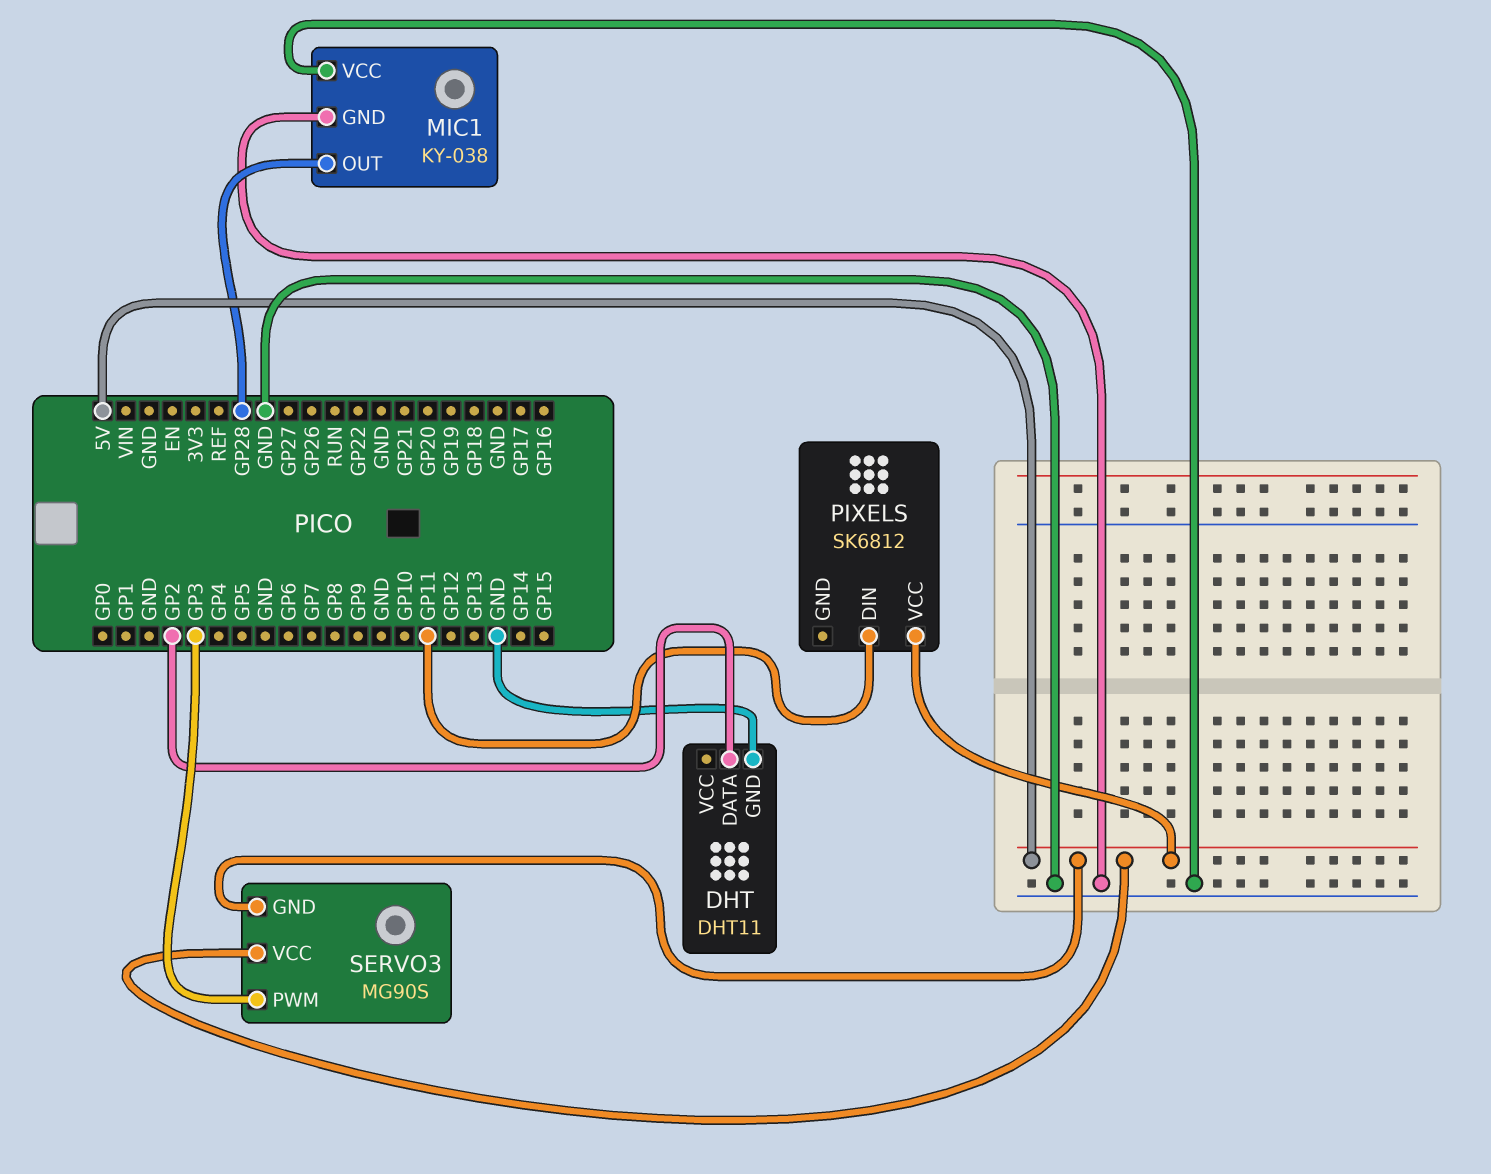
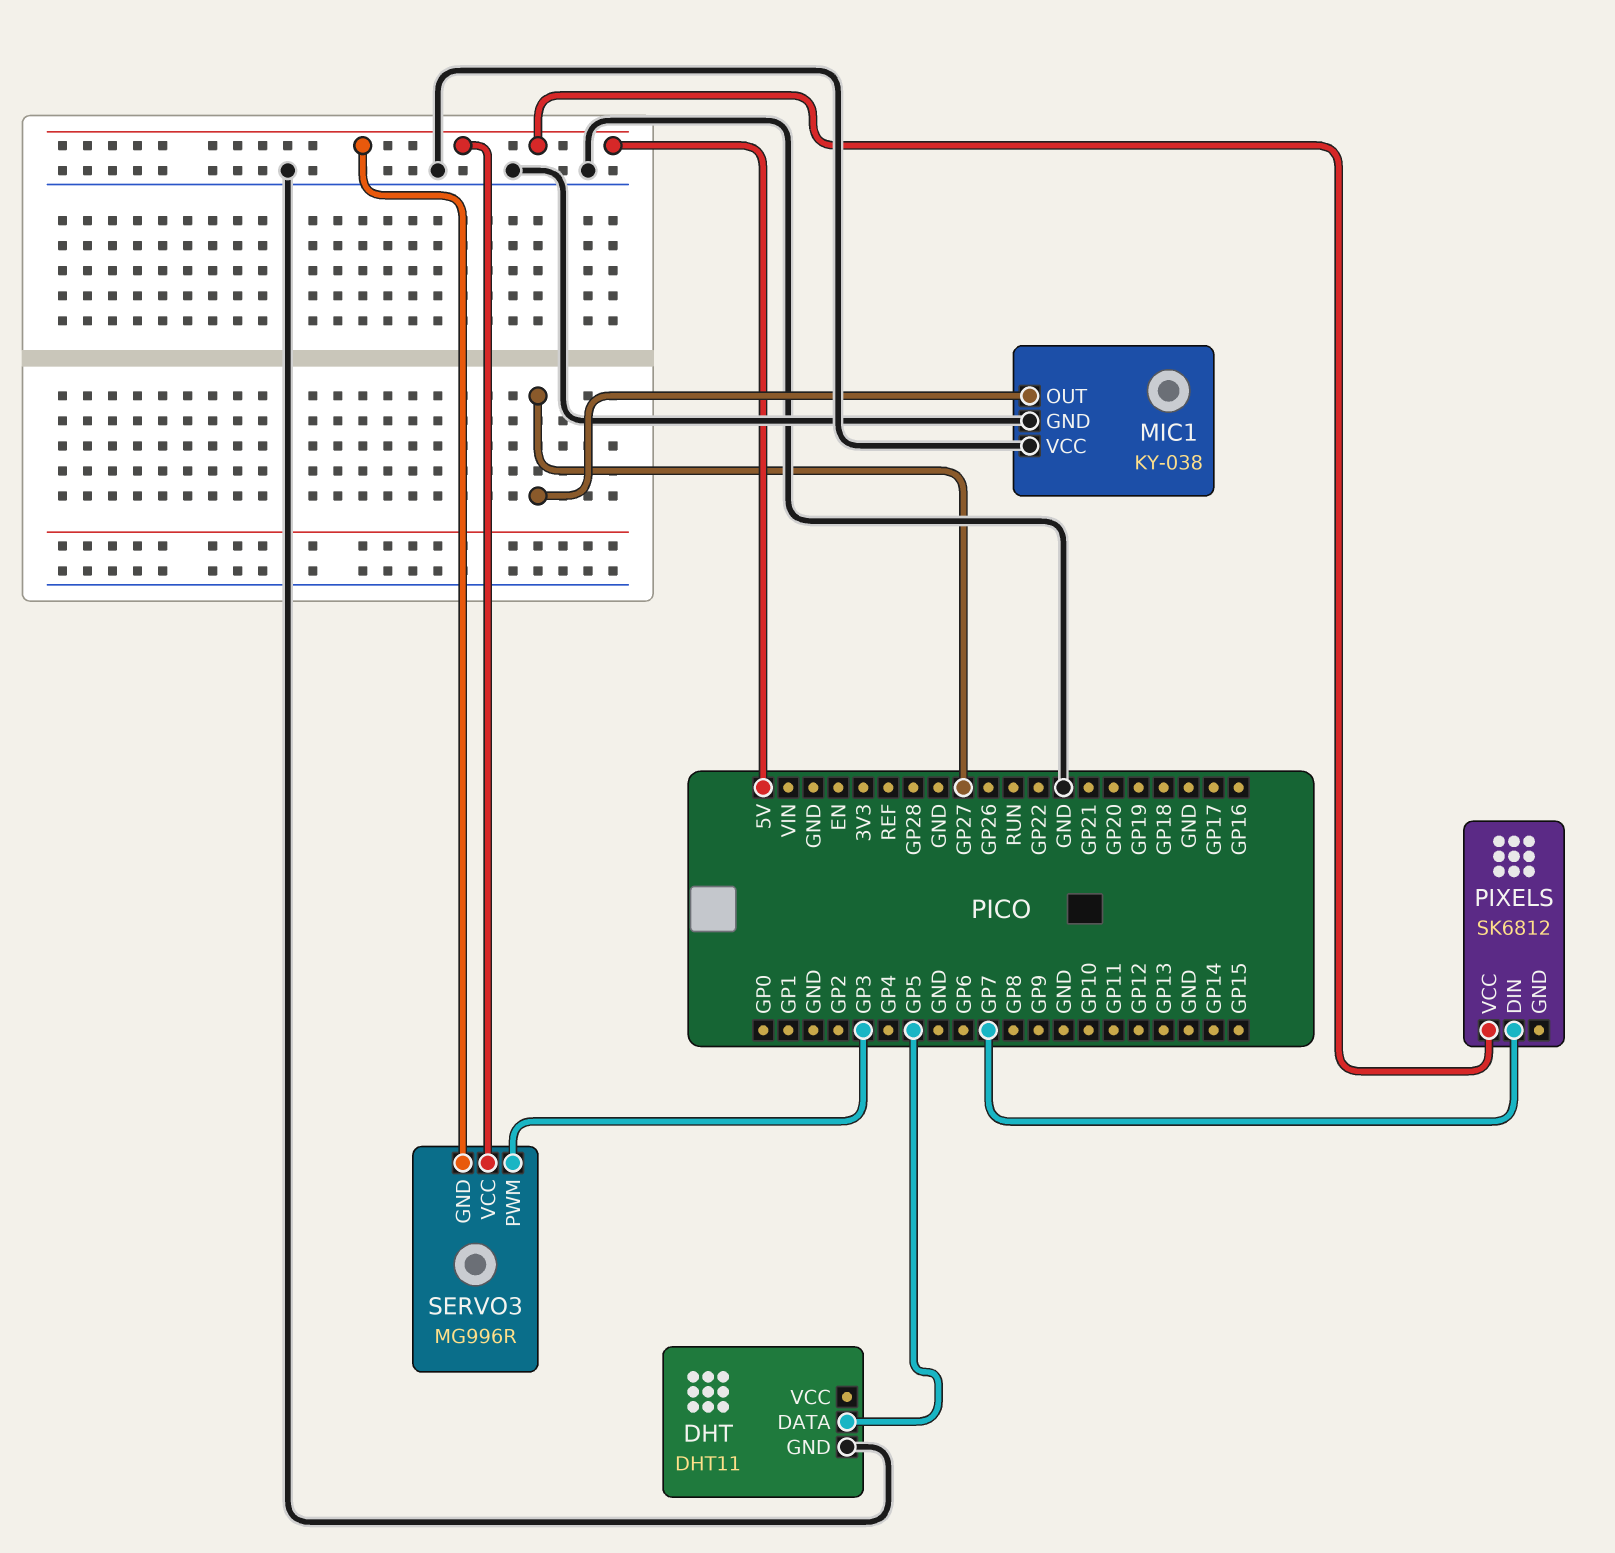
DHT pin DATA: GP2 -> GP5
MIC1 pin OUT: GP28 -> GP27
PIXELS pin DIN: GP11 -> GP7
SERVO3: MG90S -> MG996R

